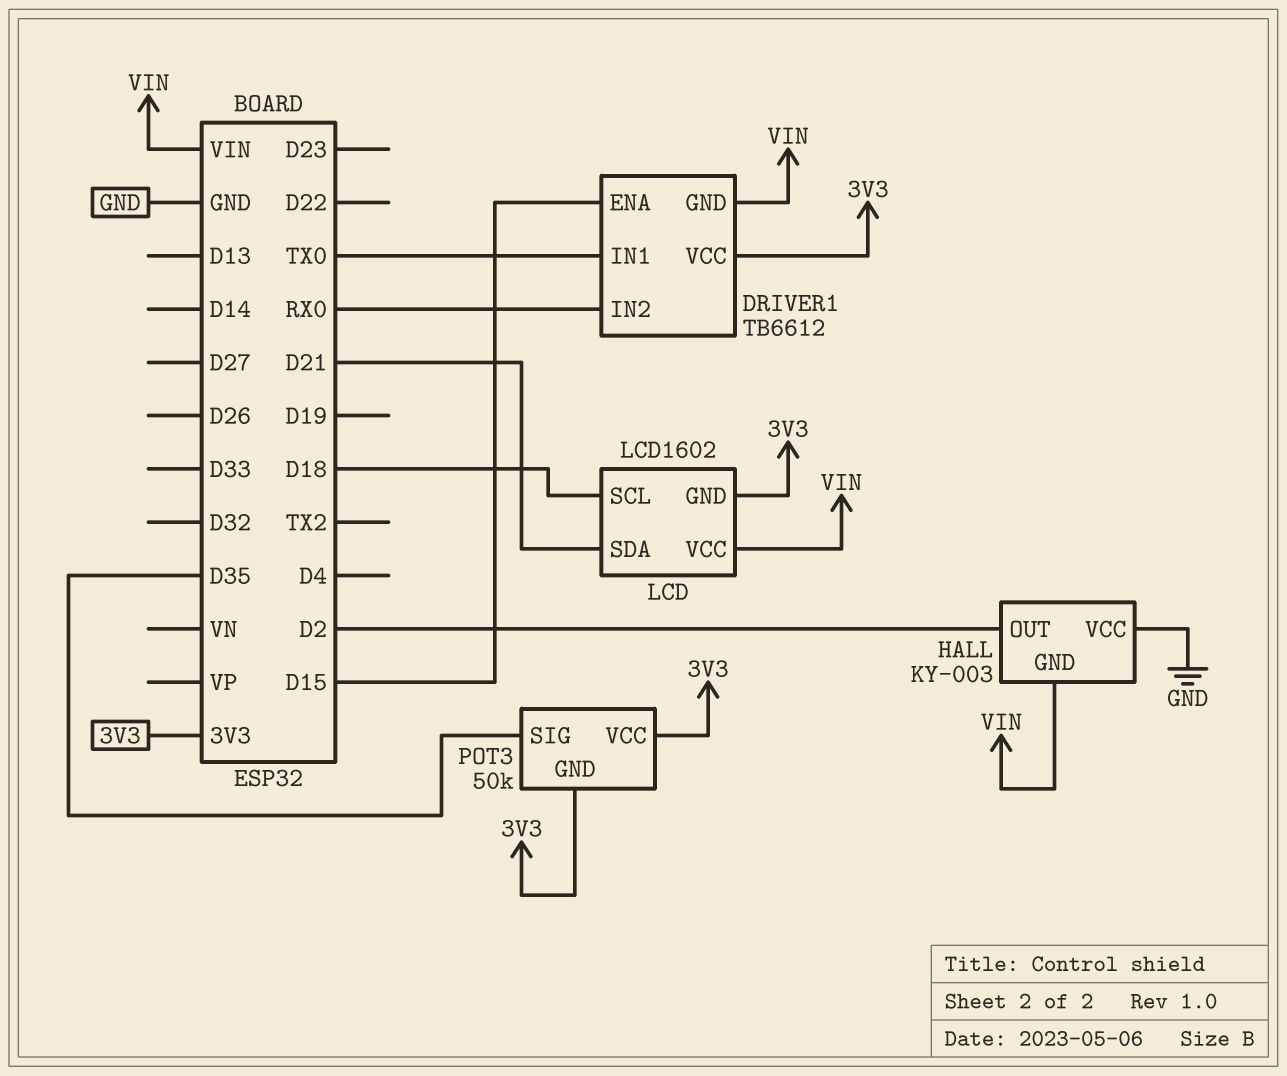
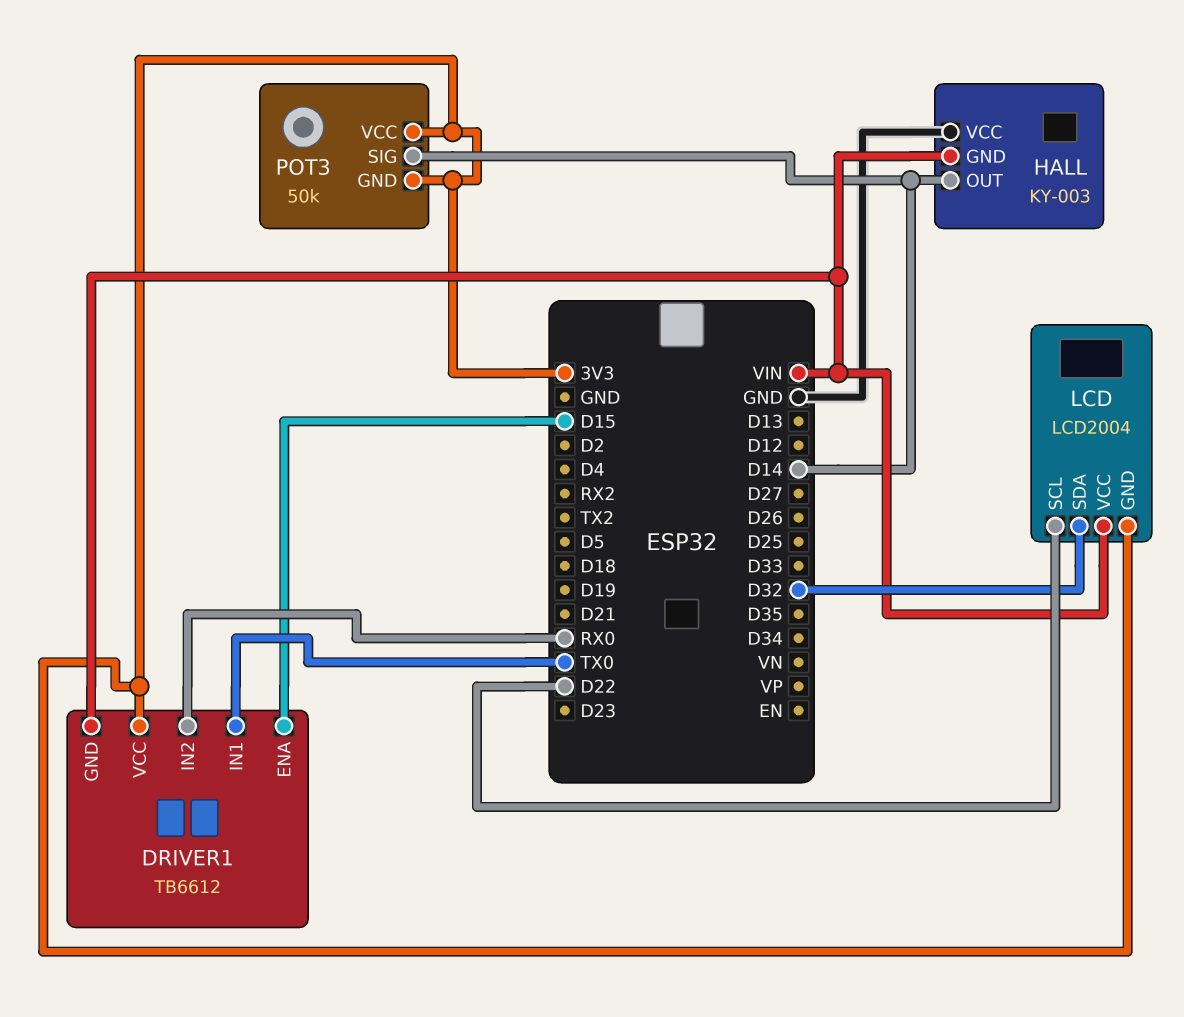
HALL pin OUT: D2 -> D14
LCD: LCD1602 -> LCD2004
LCD pin SCL: D18 -> D22
LCD pin SDA: D21 -> D32
POT3 pin SIG: D35 -> D14

